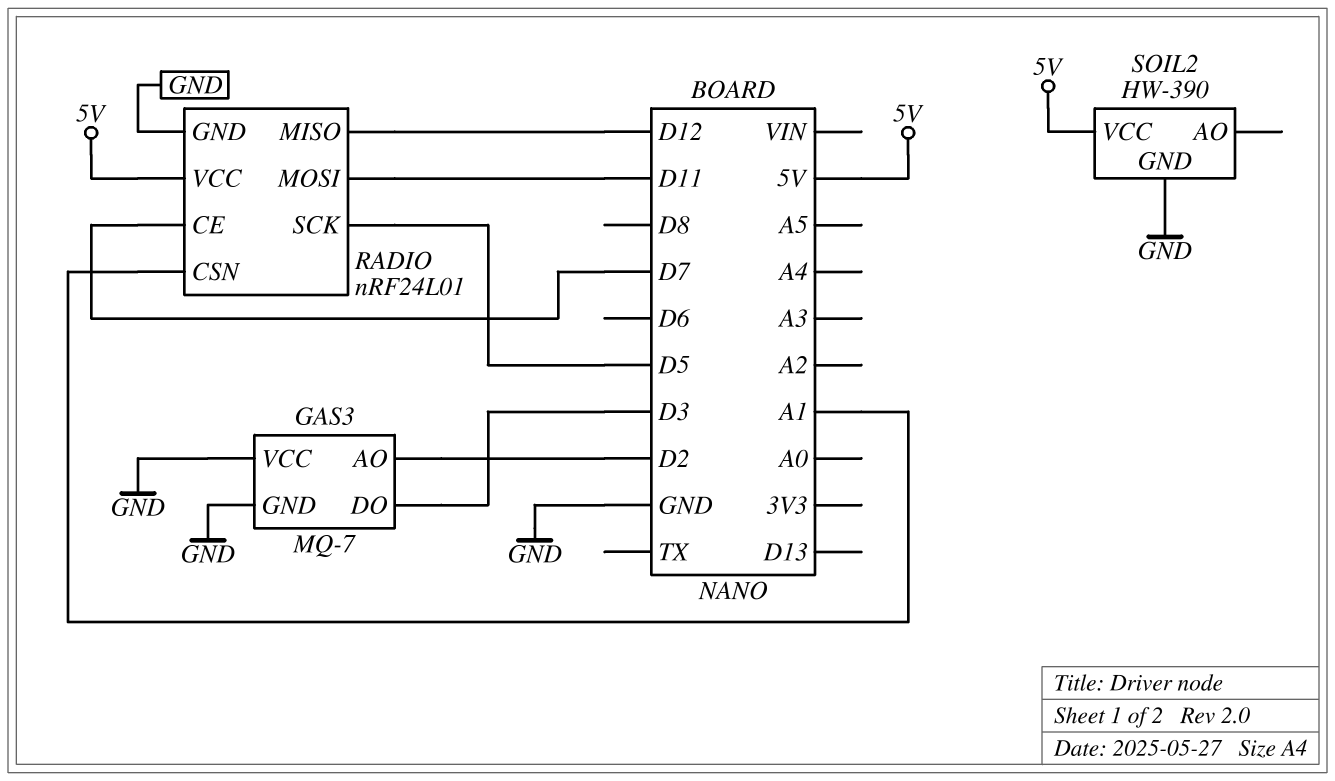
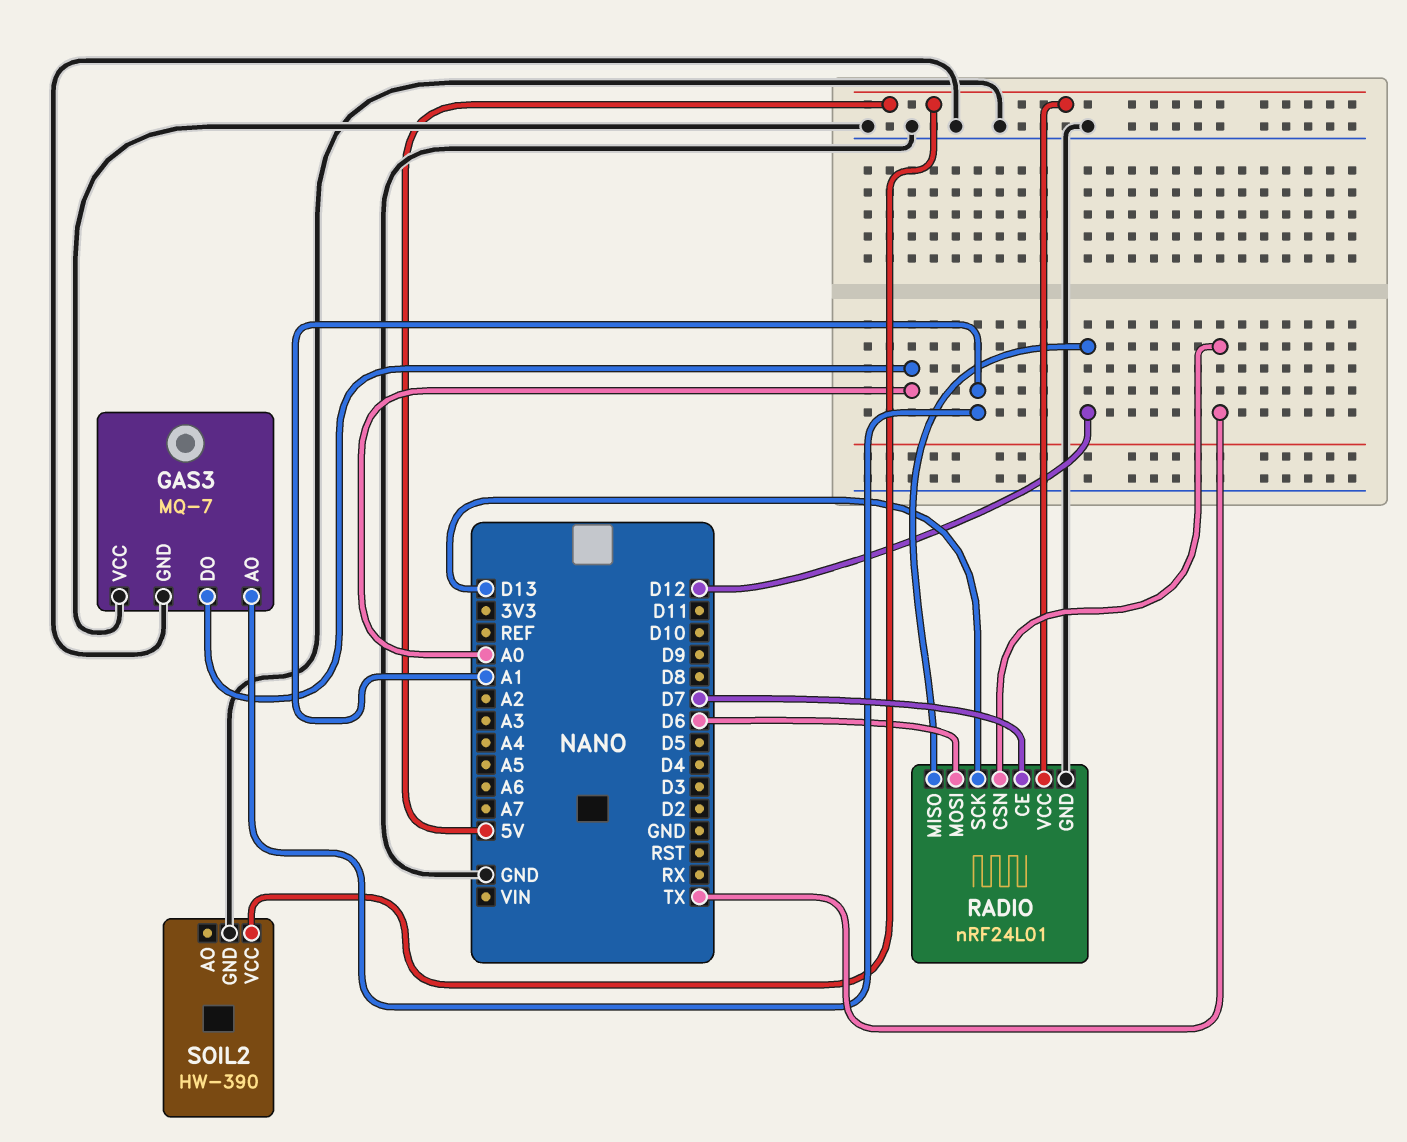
GAS3 pin AO: D2 -> A1
GAS3 pin DO: D3 -> A0
RADIO pin CSN: A1 -> TX
RADIO pin MOSI: D11 -> D6
RADIO pin SCK: D5 -> D13

